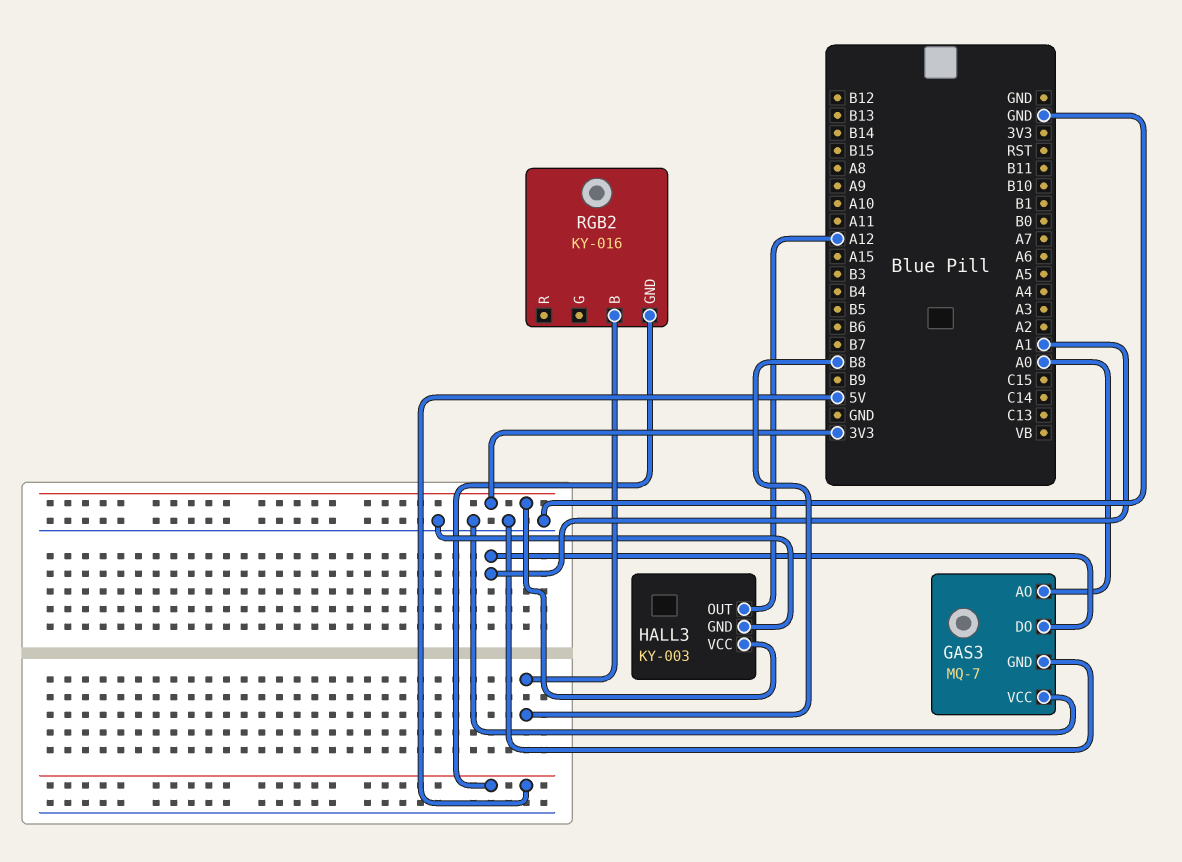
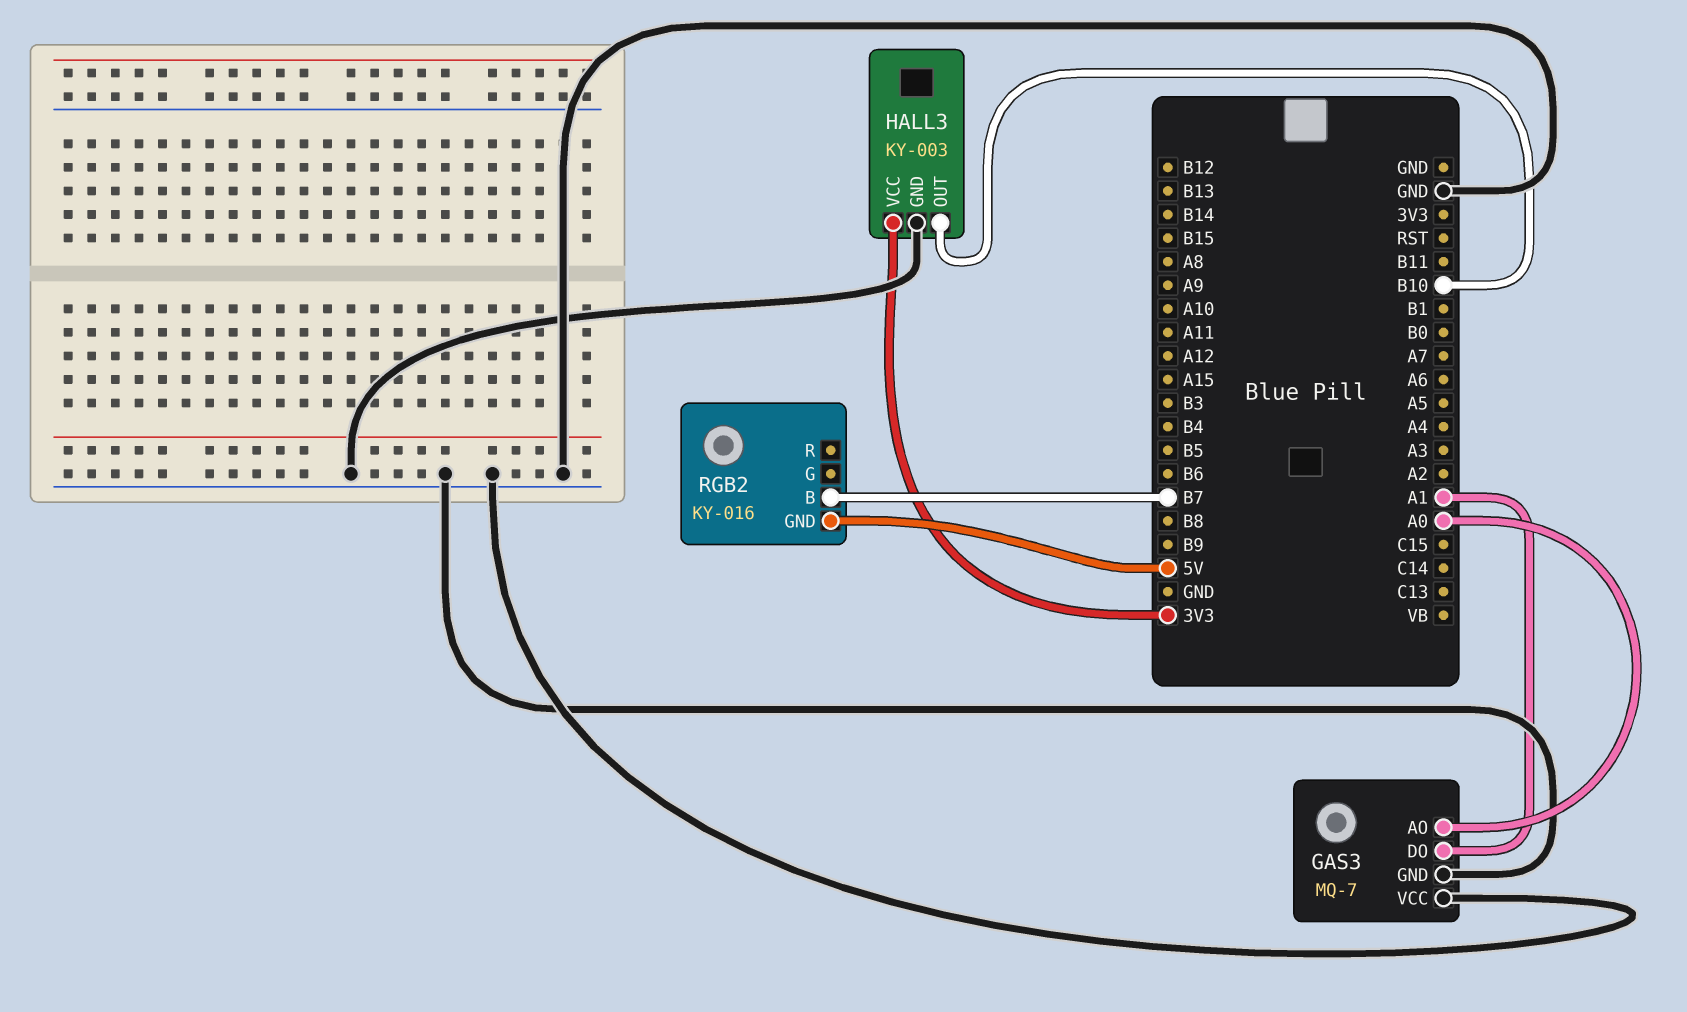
HALL3 pin OUT: A12 -> B10
RGB2 pin B: B8 -> B7

